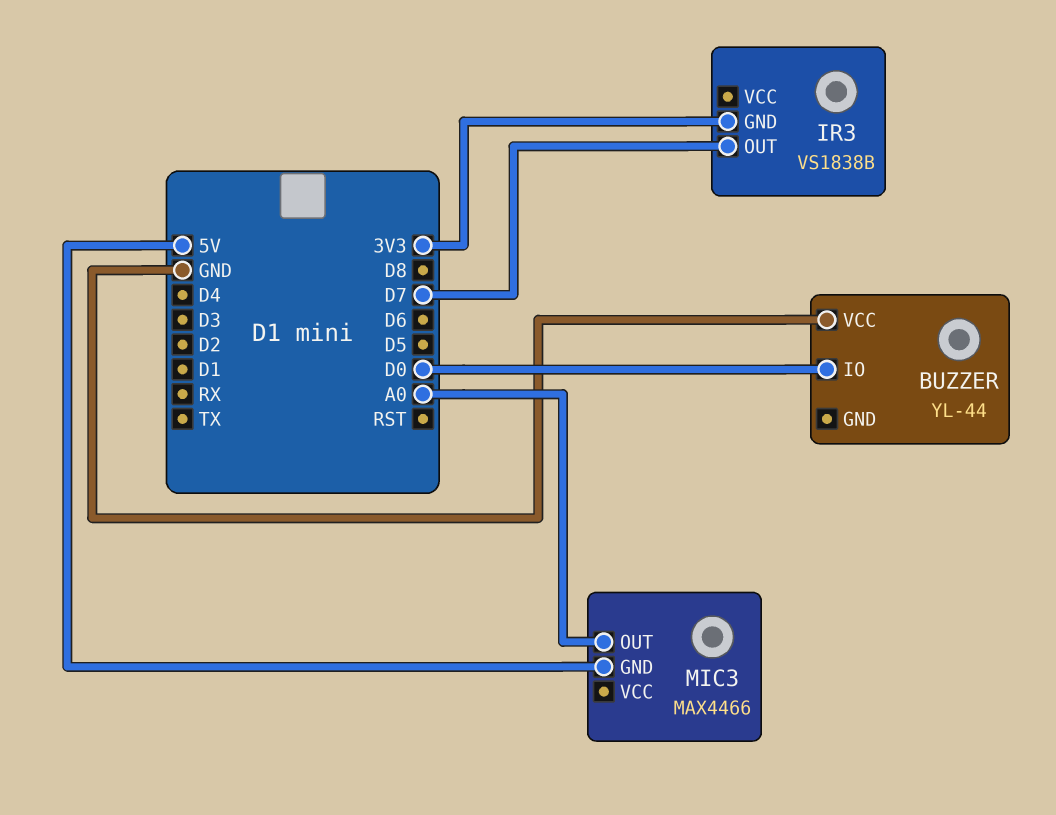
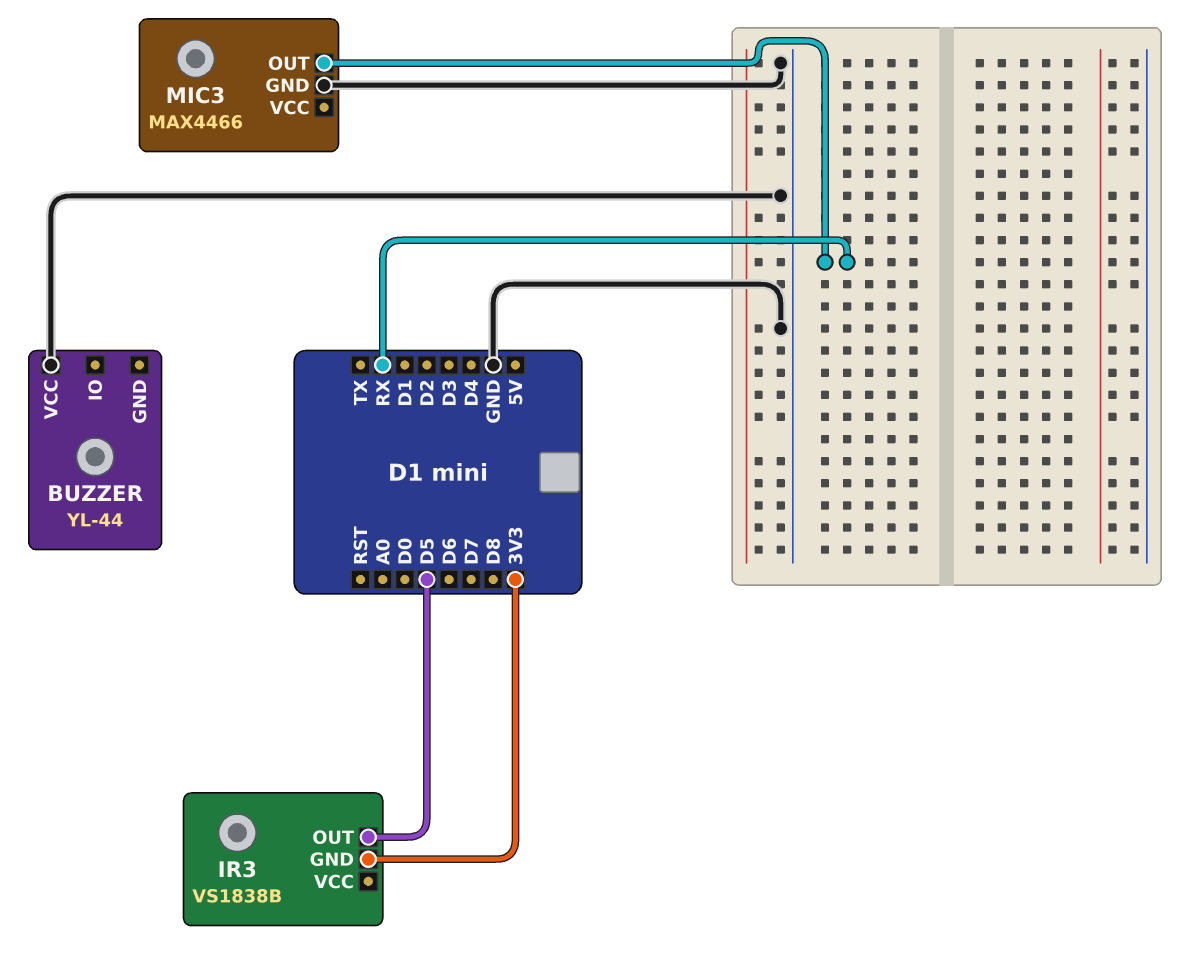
BUZZER pin IO: D0 -> none
IR3 pin OUT: D7 -> D5
MIC3 pin GND: 5V -> GND
MIC3 pin OUT: A0 -> RX

